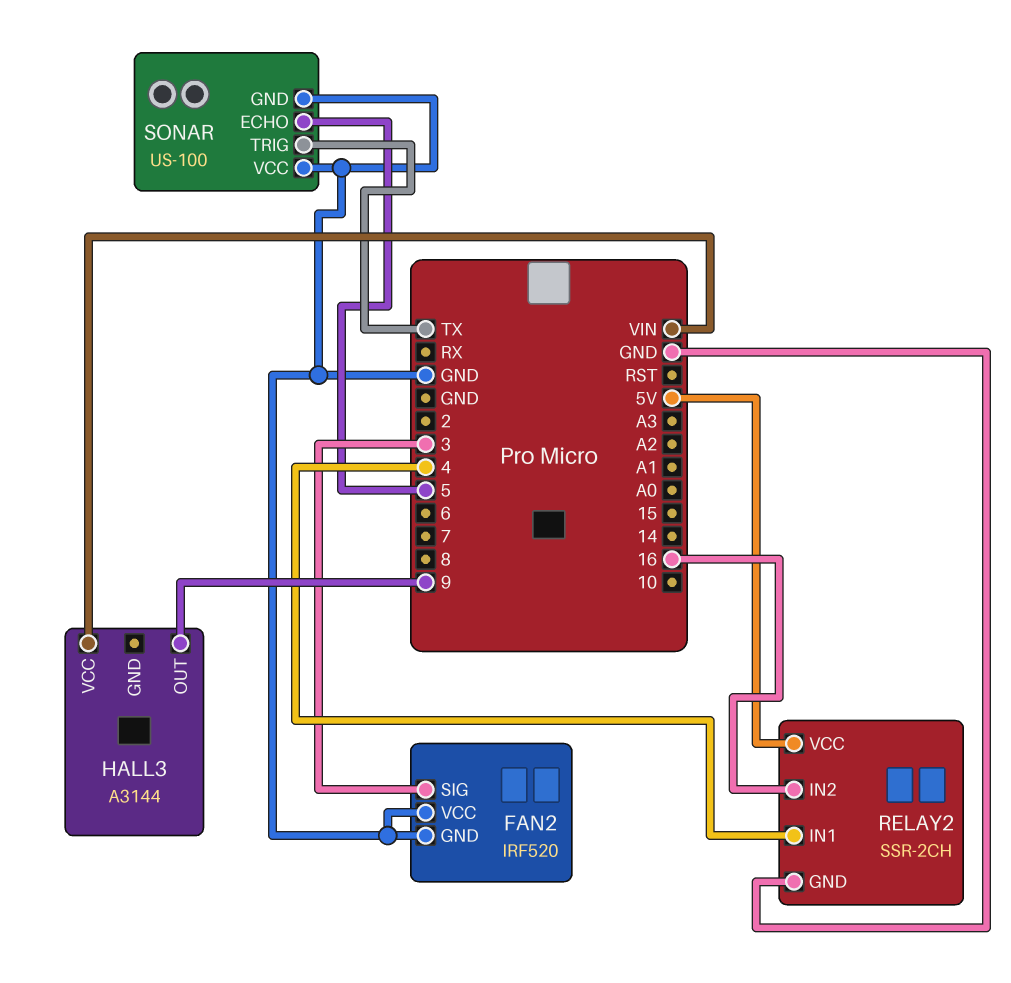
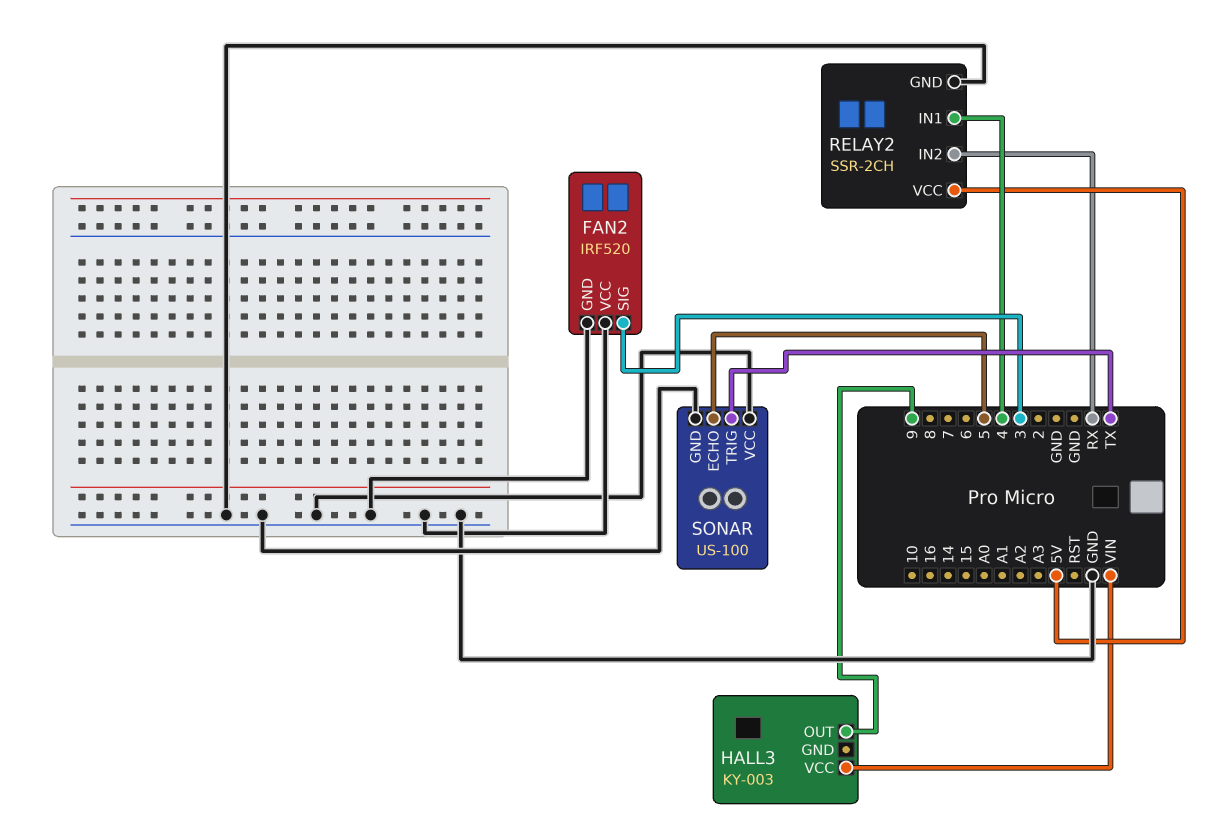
HALL3: A3144 -> KY-003
RELAY2 pin IN2: 16 -> RX

